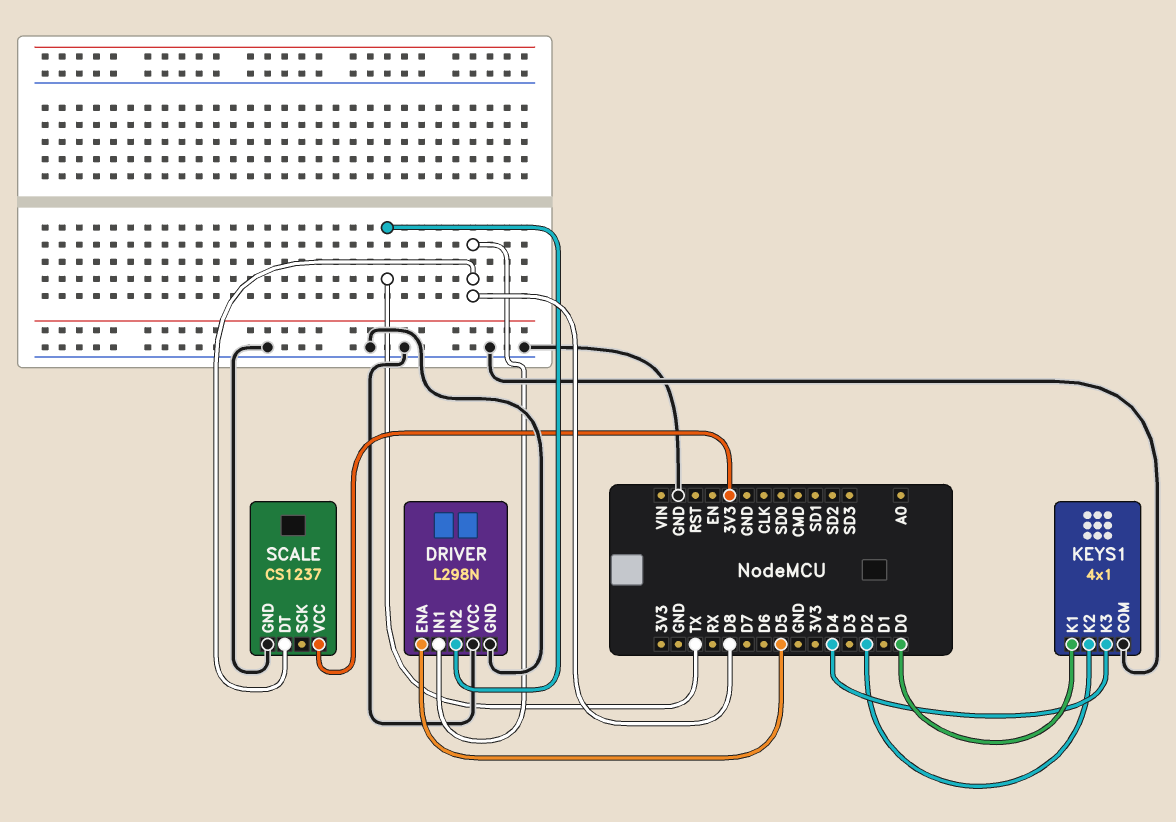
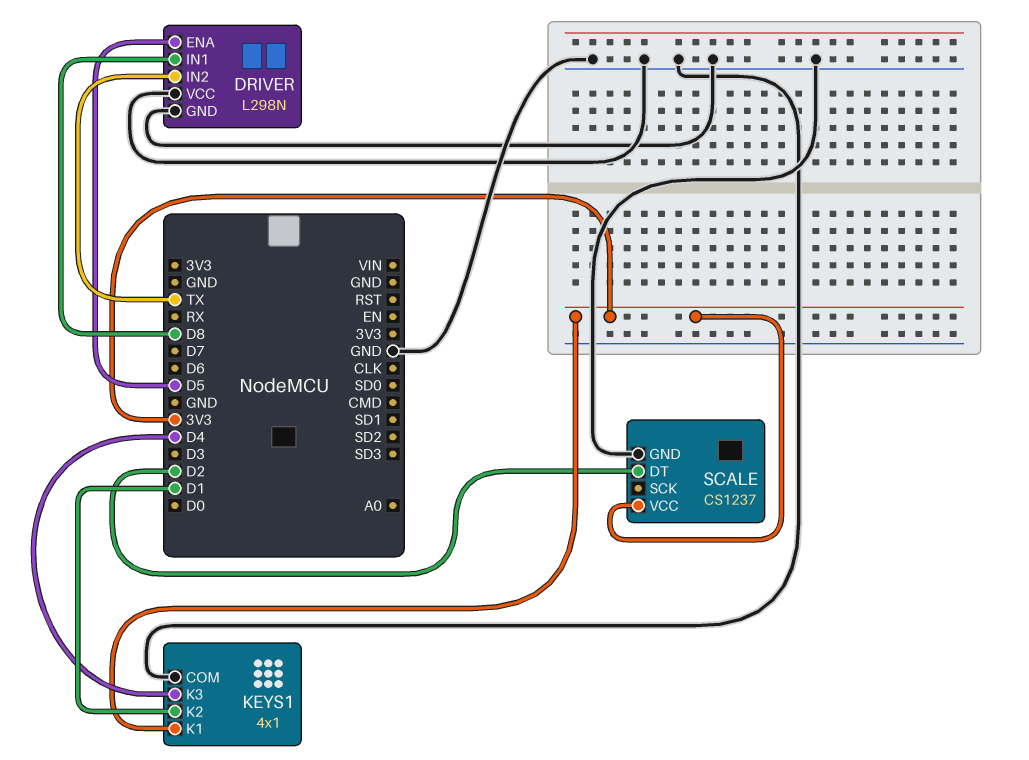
KEYS1 pin K1: D0 -> 3V3
KEYS1 pin K2: D2 -> D1
SCALE pin DT: D8 -> D2

